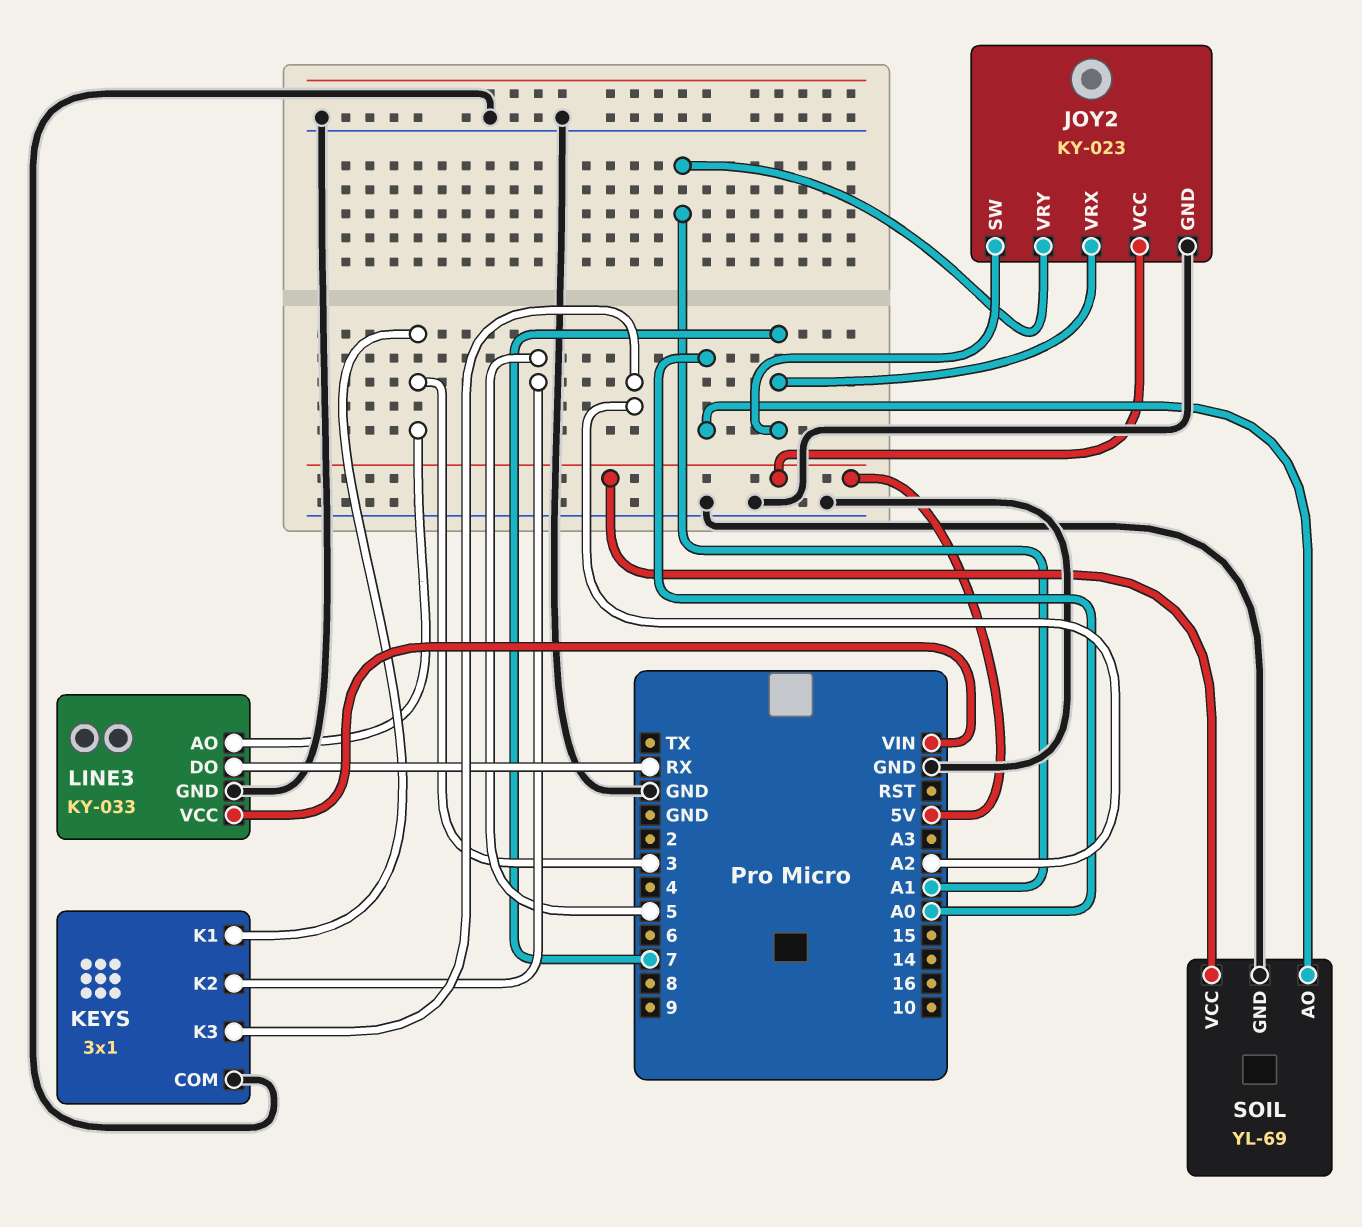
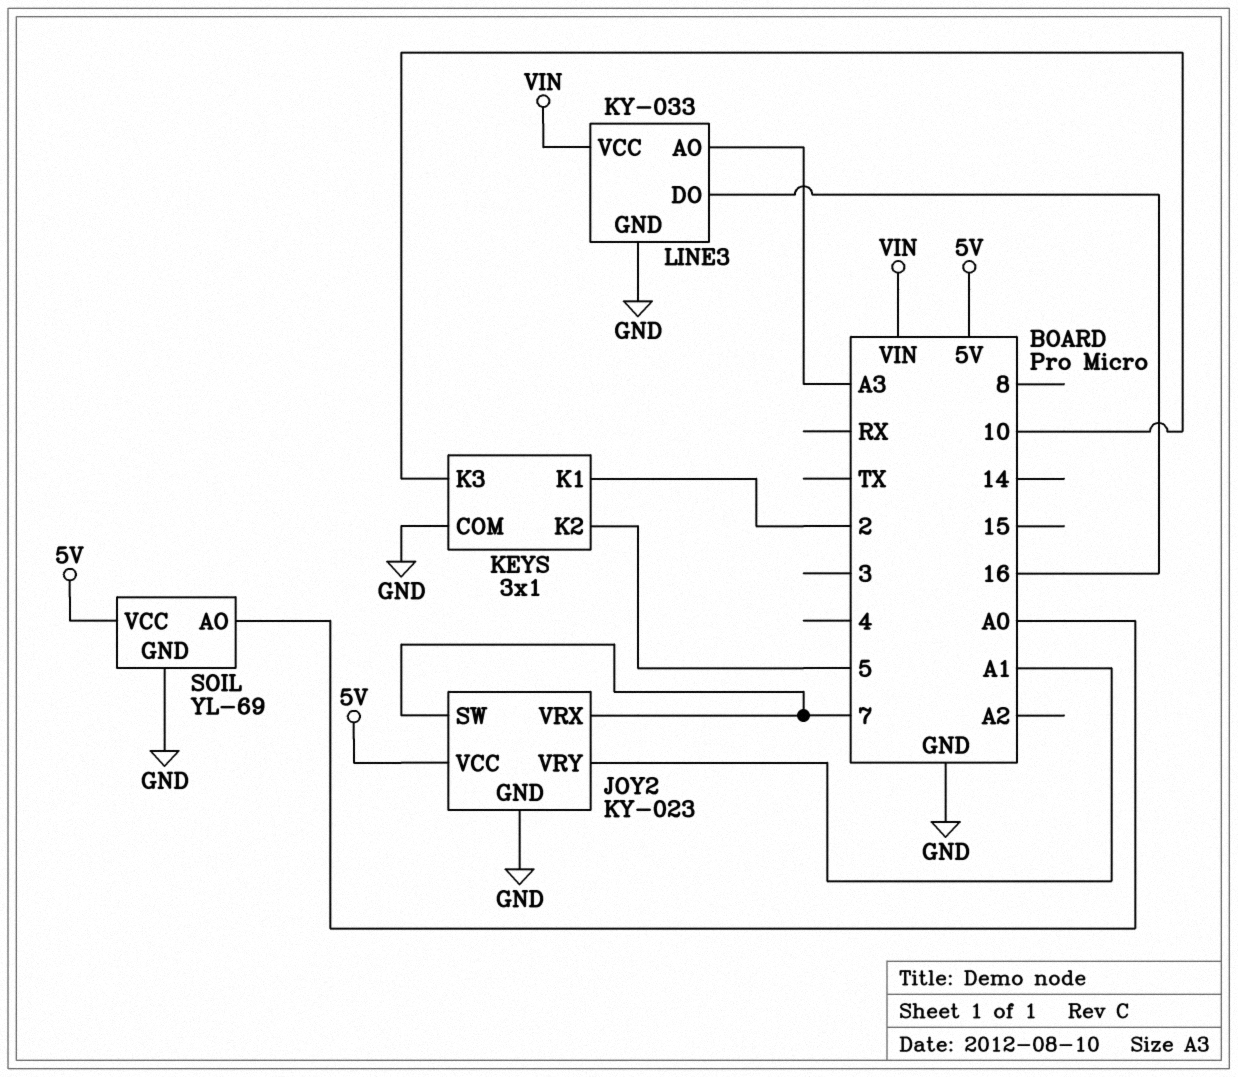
KEYS pin K1: 3 -> 2
KEYS pin K3: A2 -> 10
LINE3 pin AO: 3 -> A3
LINE3 pin DO: RX -> 16

